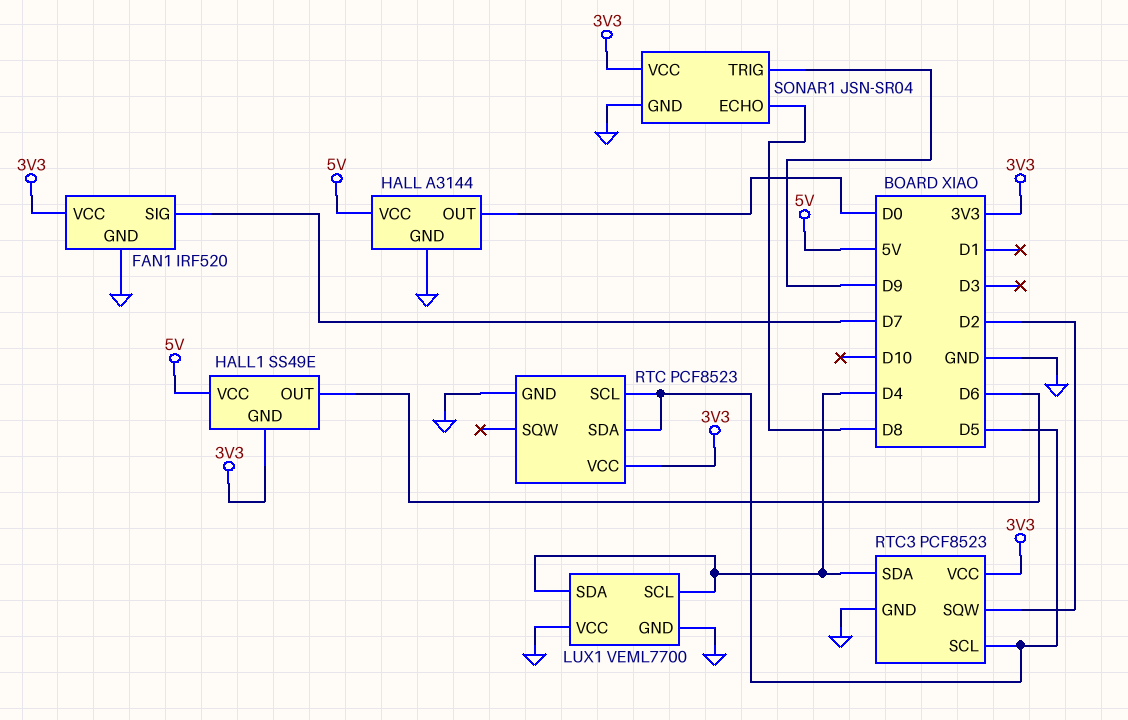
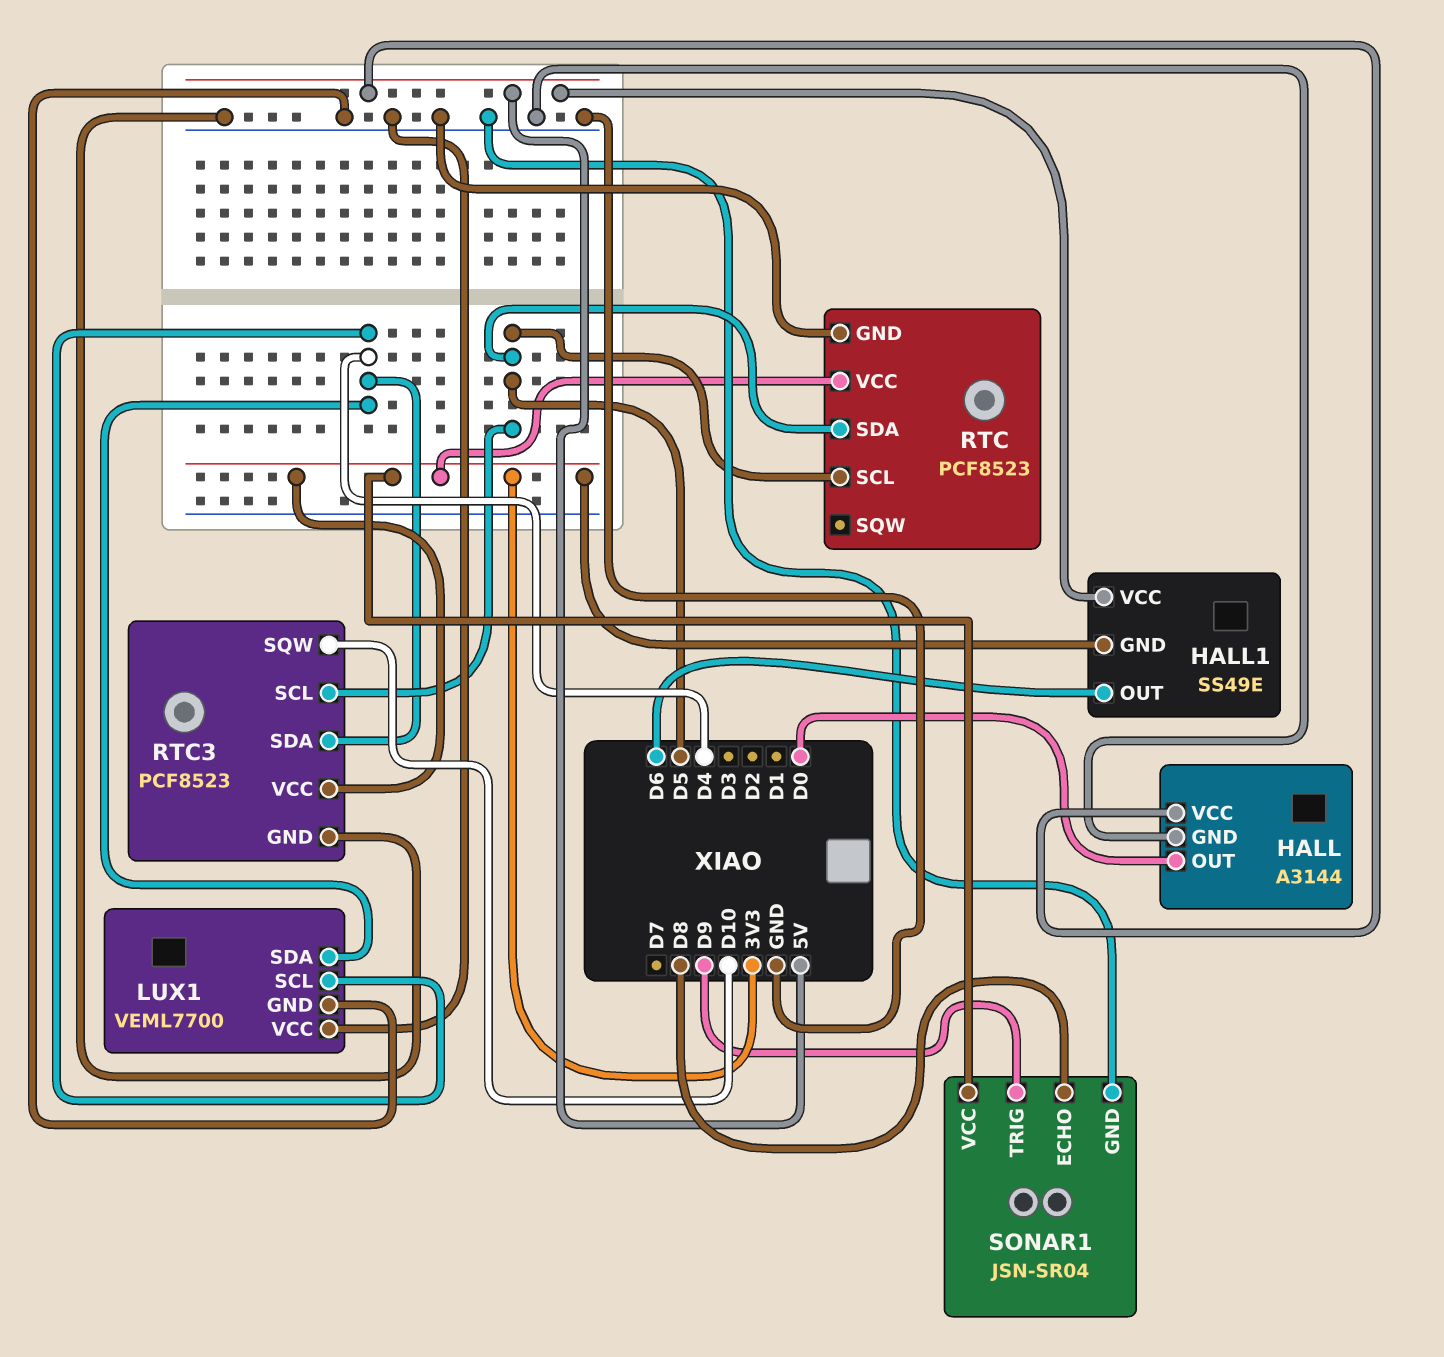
FAN1: IRF520 -> none
FAN1 pin GND: GND -> none
FAN1 pin SIG: D7 -> none
FAN1 pin VCC: 3V3 -> none
RTC3 pin SQW: D2 -> D10

